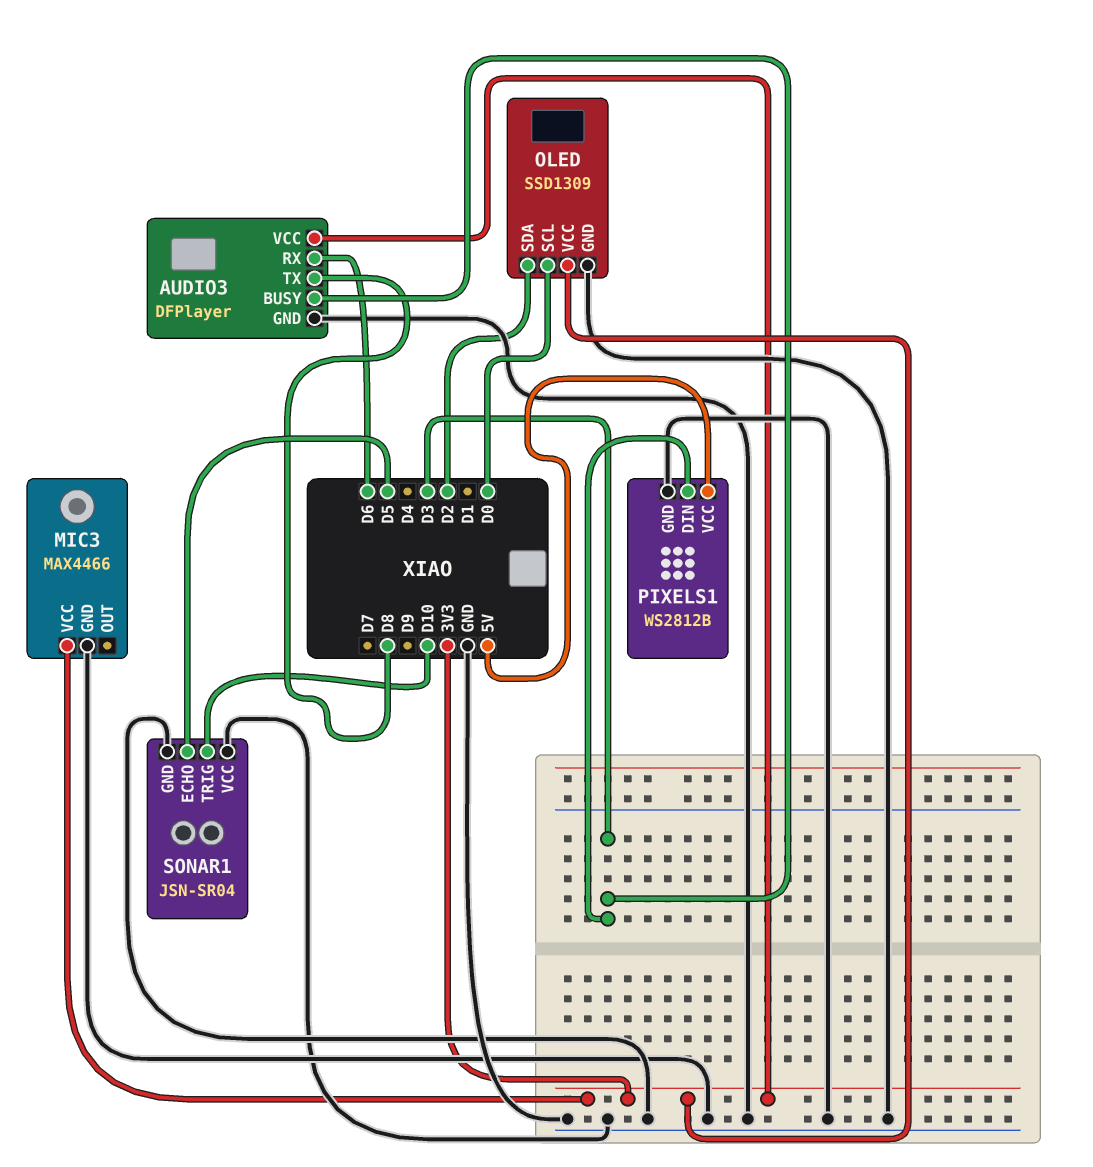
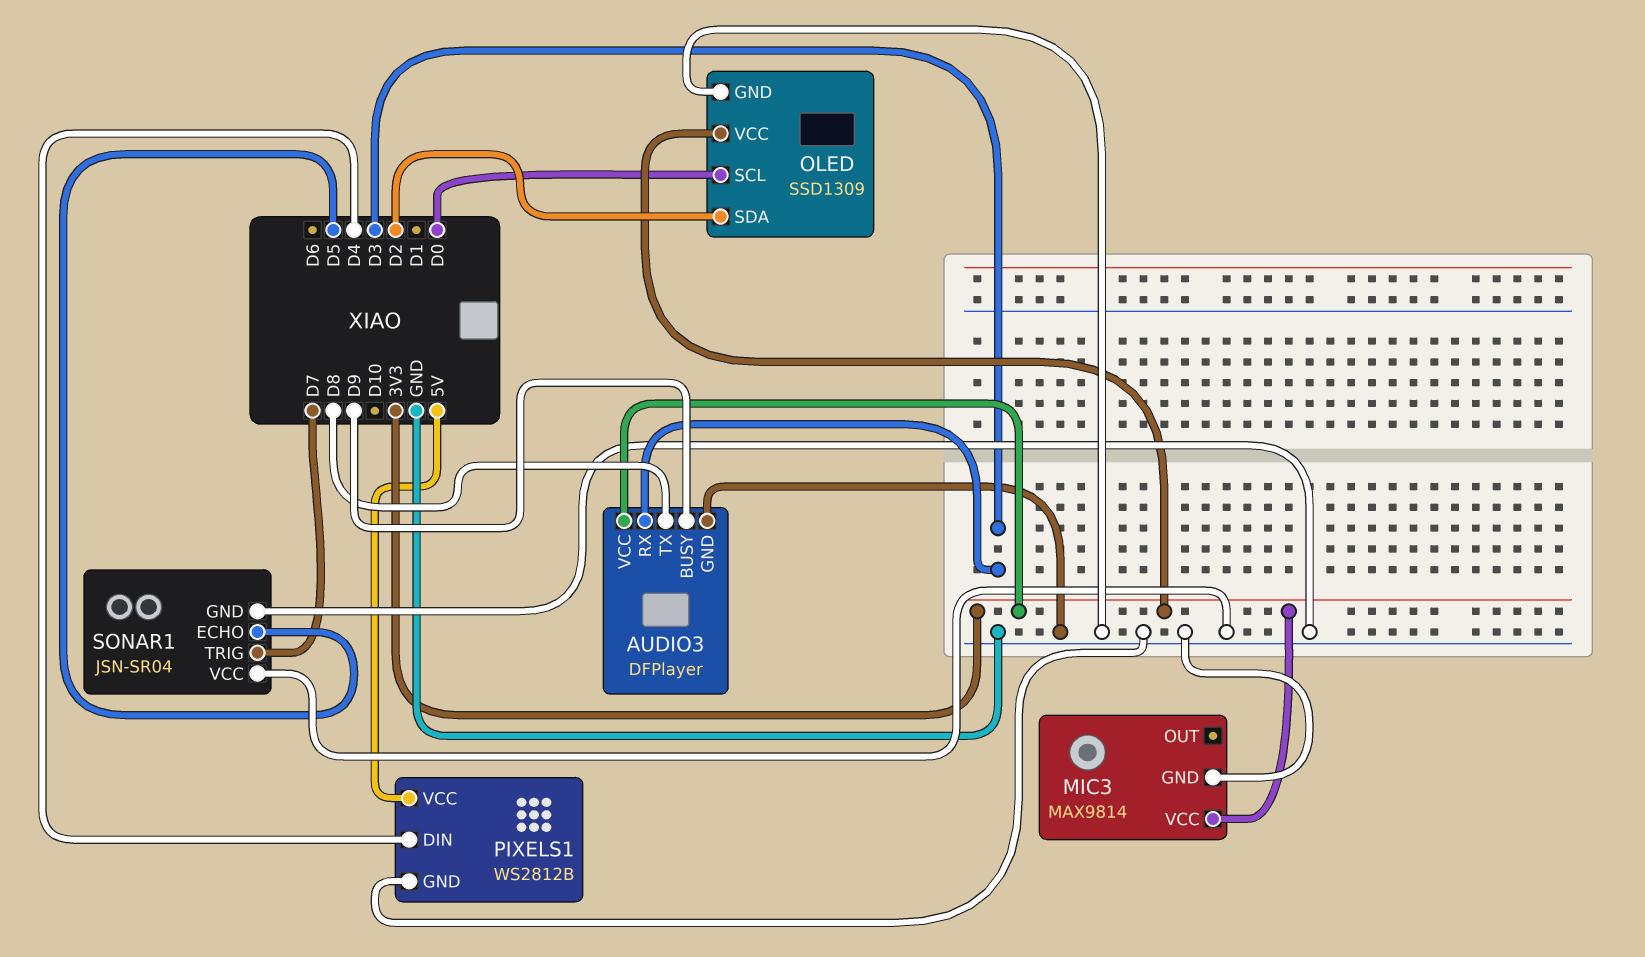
AUDIO3 pin BUSY: D3 -> D9
AUDIO3 pin RX: D6 -> D3
MIC3: MAX4466 -> MAX9814
PIXELS1 pin DIN: D3 -> D4
SONAR1 pin TRIG: D10 -> D7

